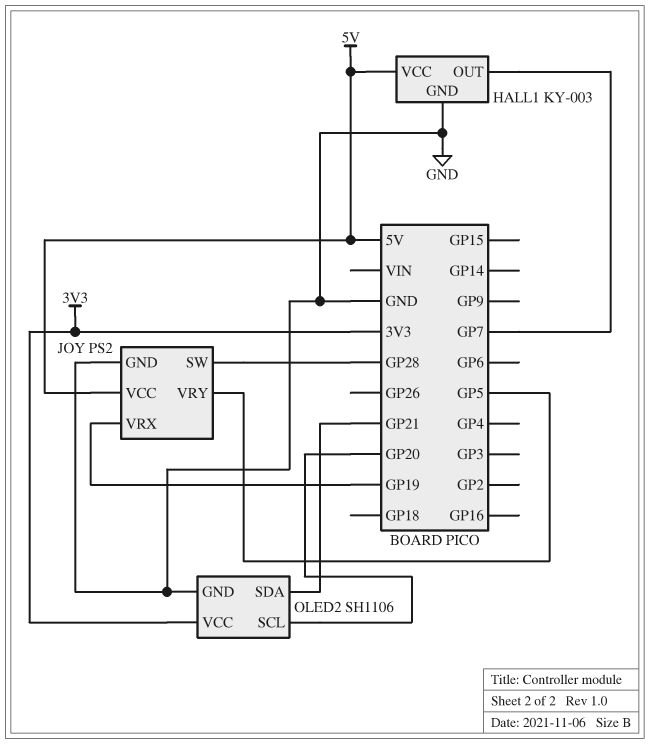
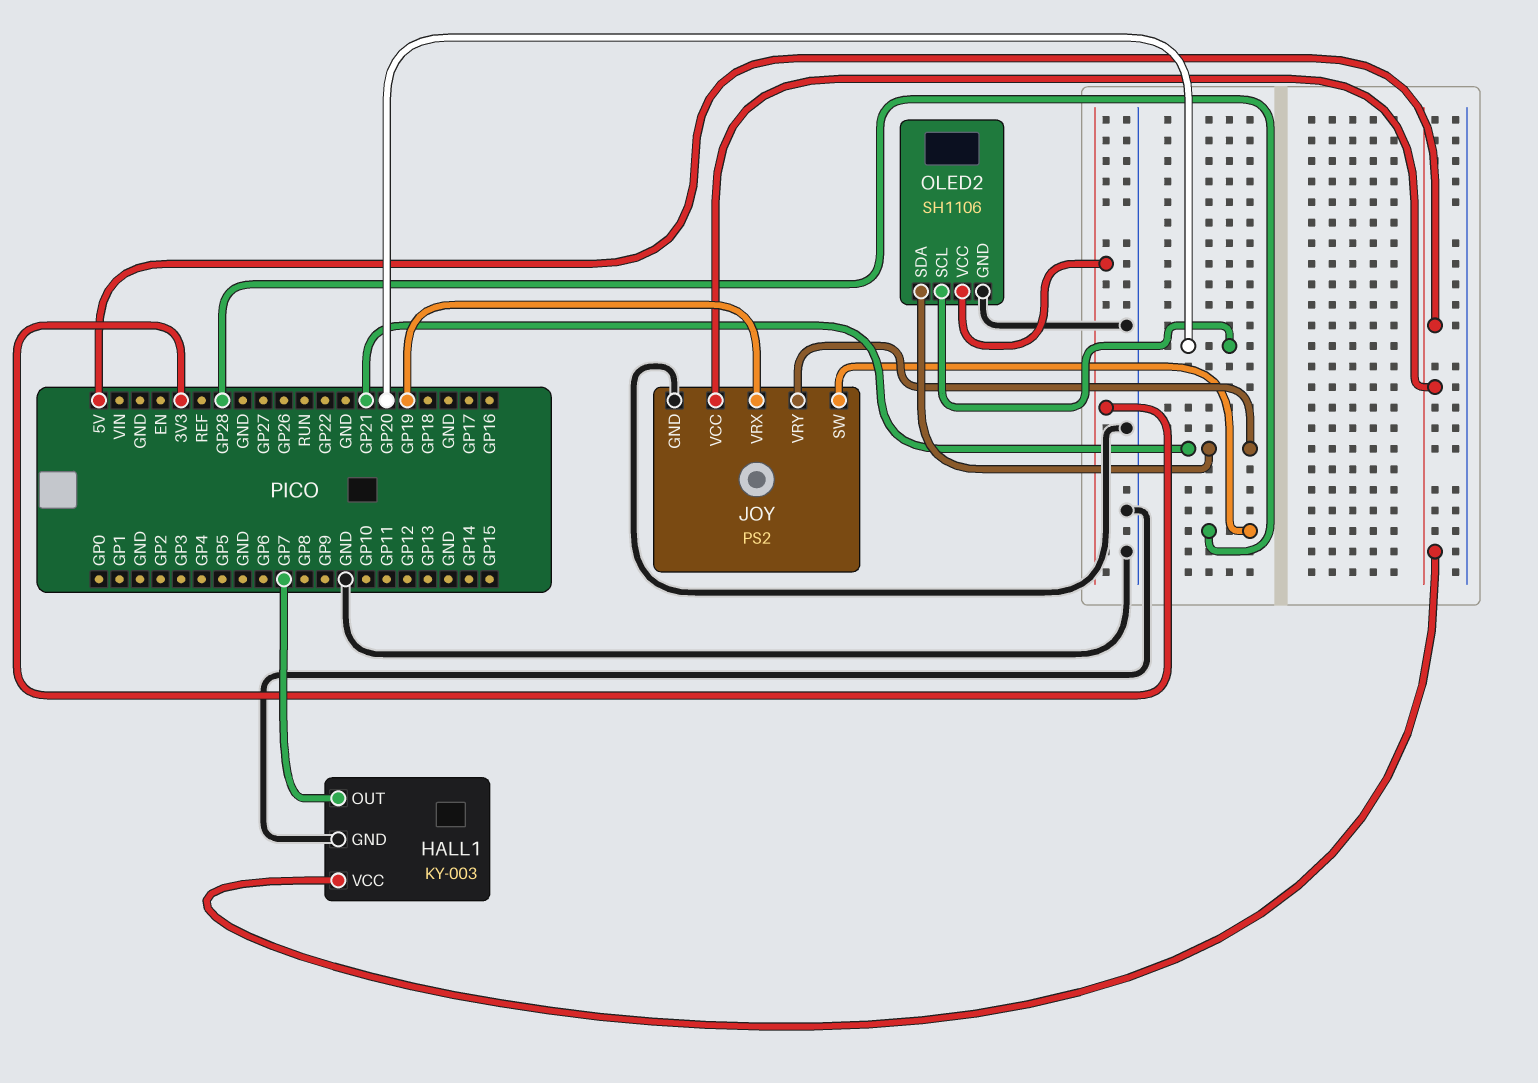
JOY pin VRY: GP5 -> GP21

